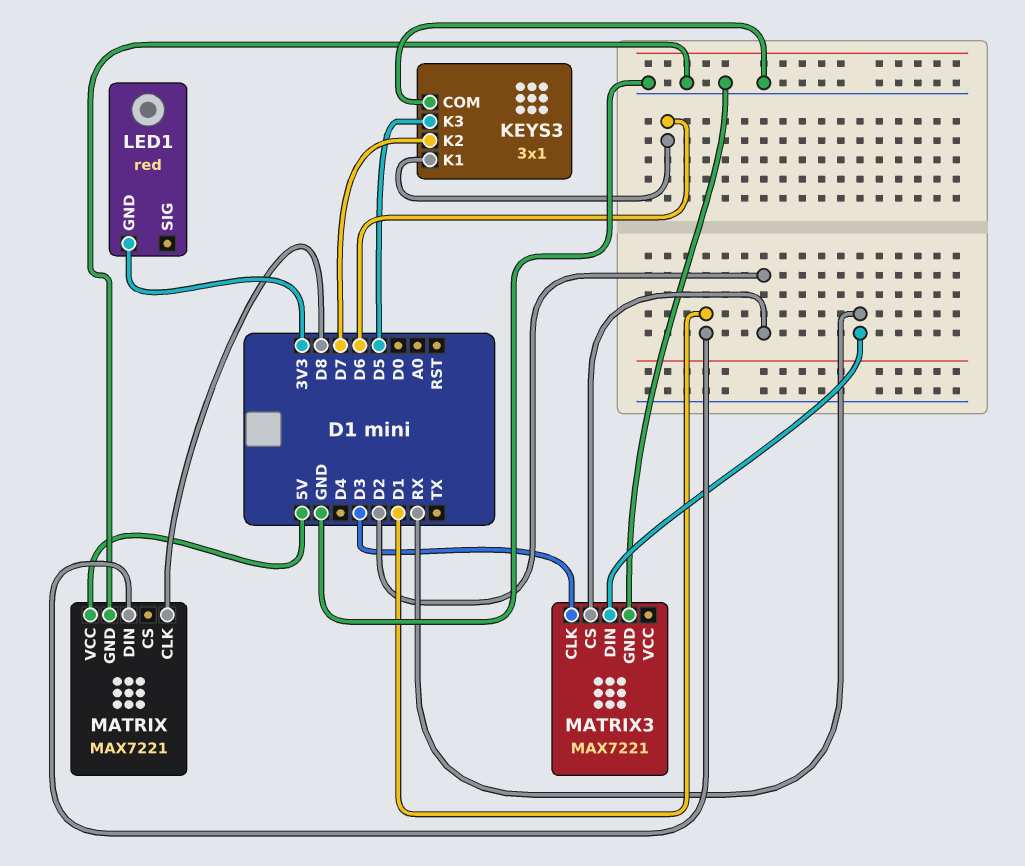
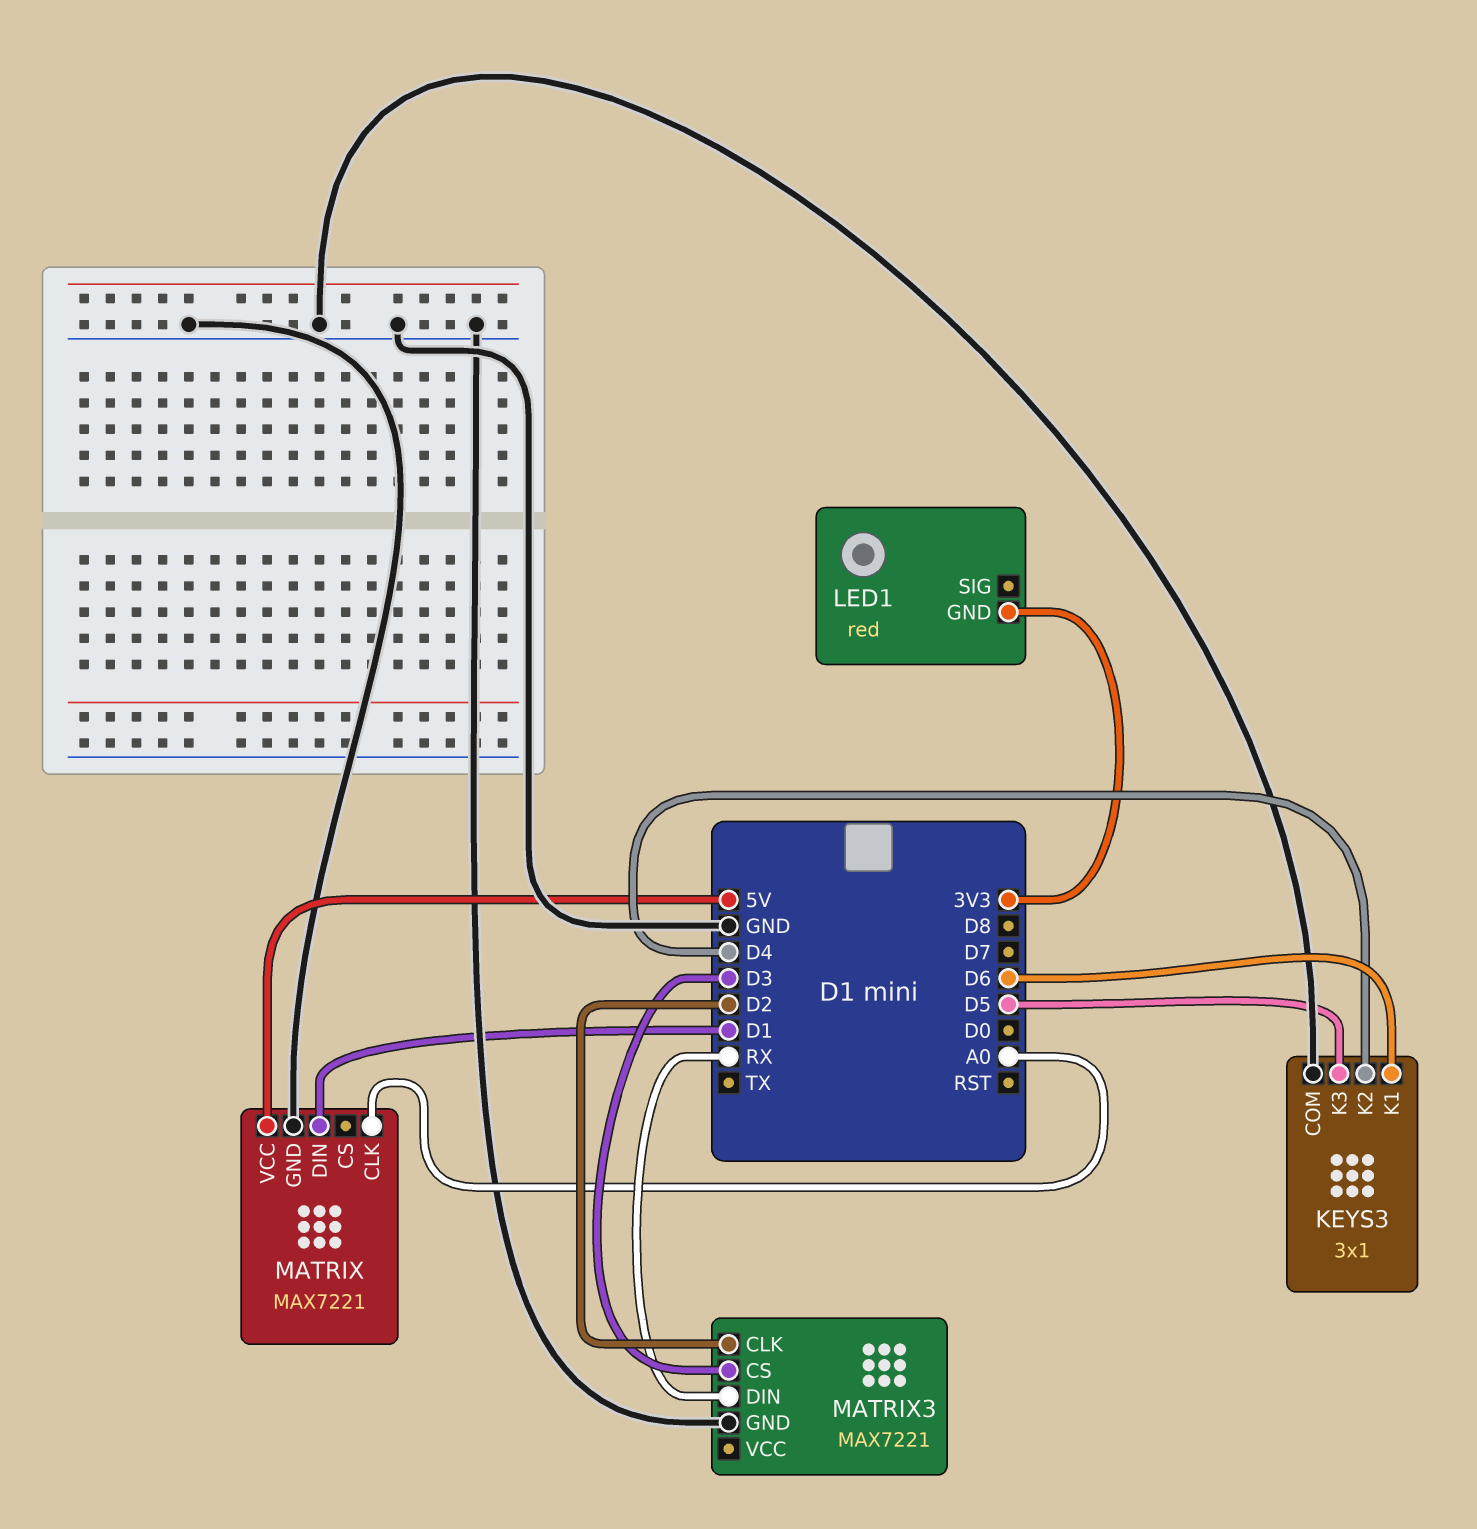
KEYS3 pin K2: D7 -> D4
MATRIX pin CLK: D8 -> A0
MATRIX3 pin CLK: D3 -> D2
MATRIX3 pin CS: D2 -> D3

